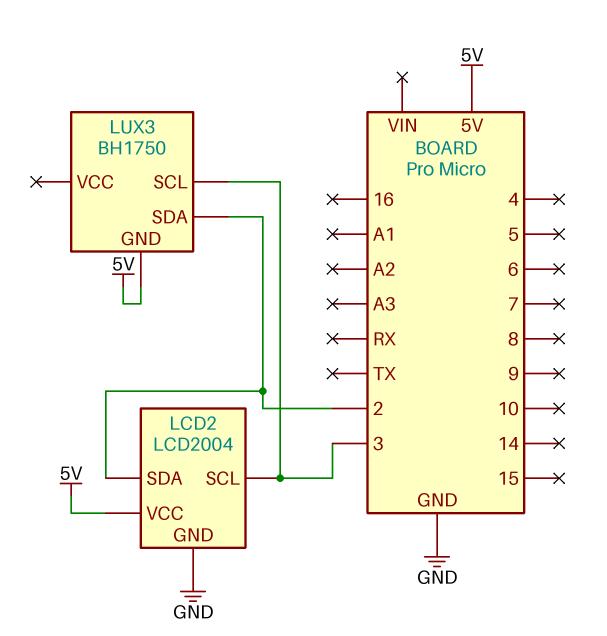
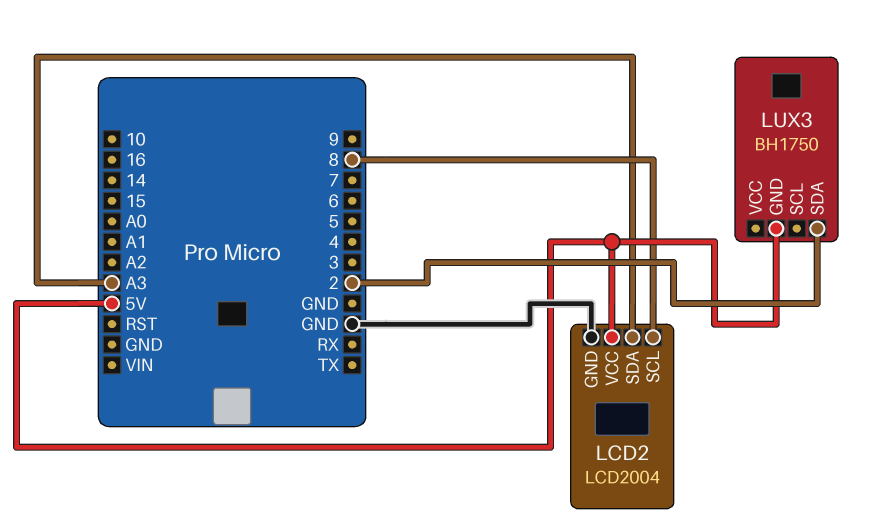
LCD2 pin SCL: 3 -> 8
LCD2 pin SDA: 2 -> A3
LUX3 pin SCL: 3 -> none

